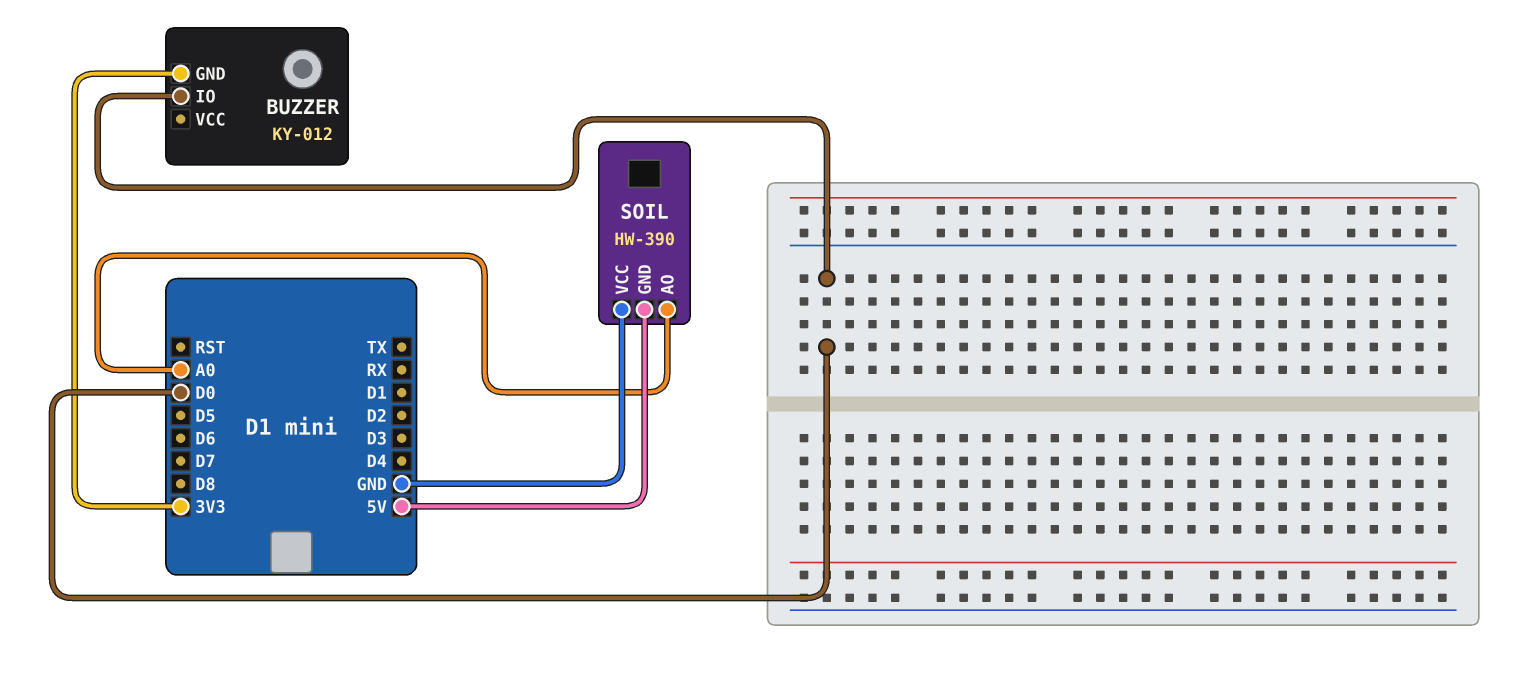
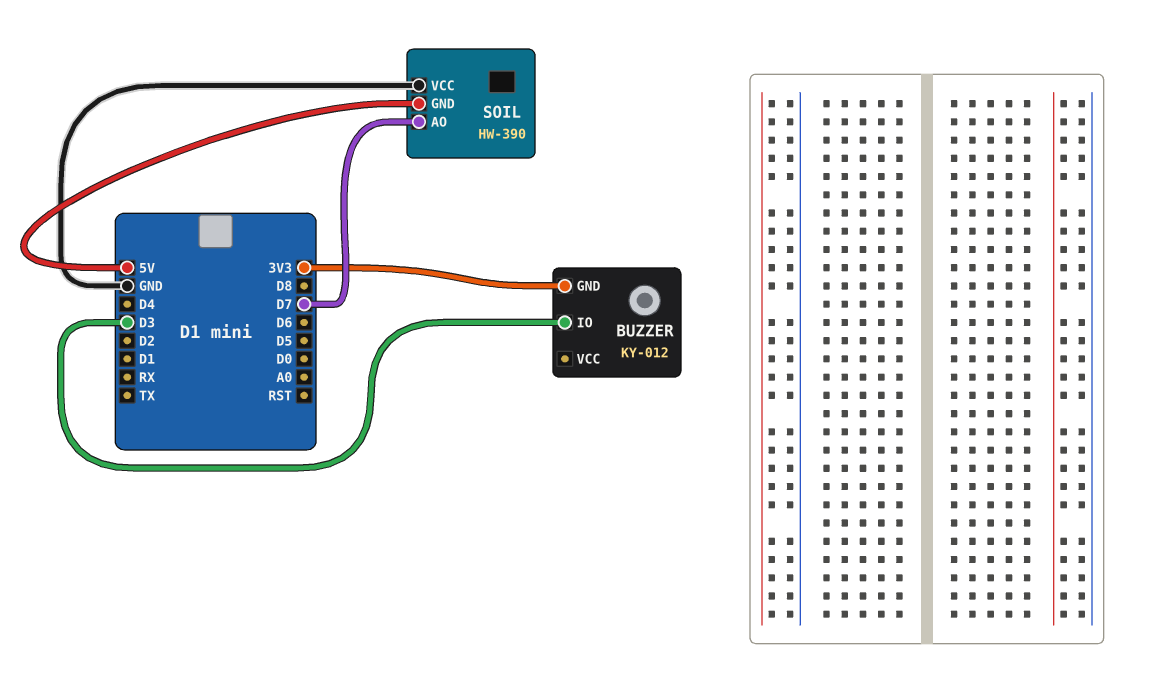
BUZZER pin IO: D0 -> D3
SOIL pin AO: A0 -> D7

